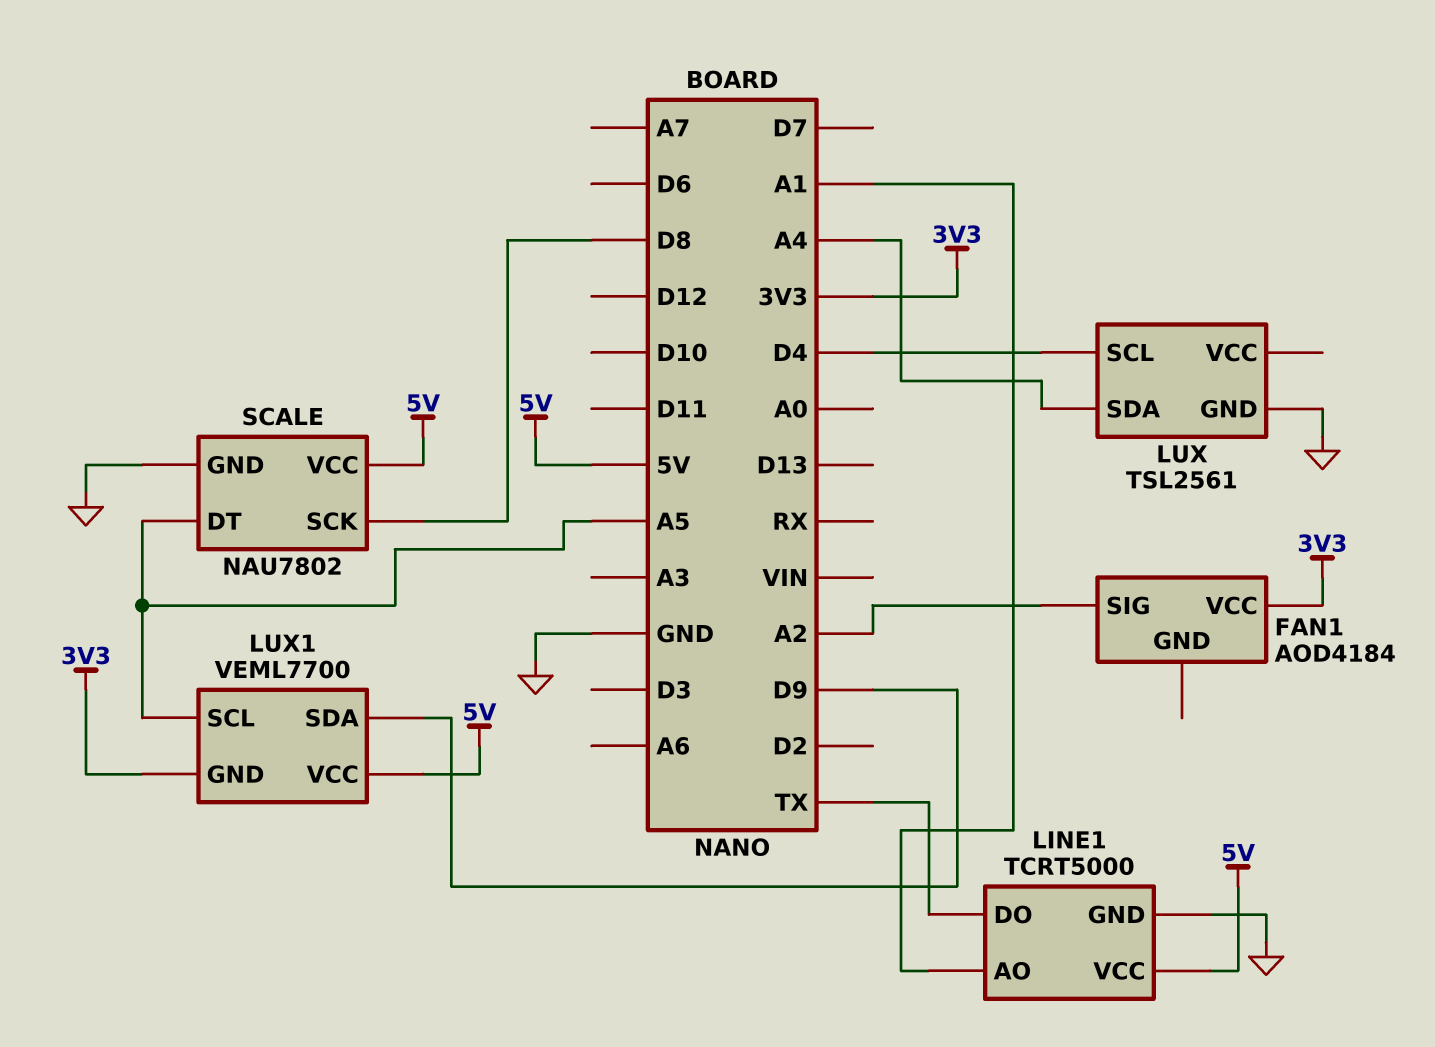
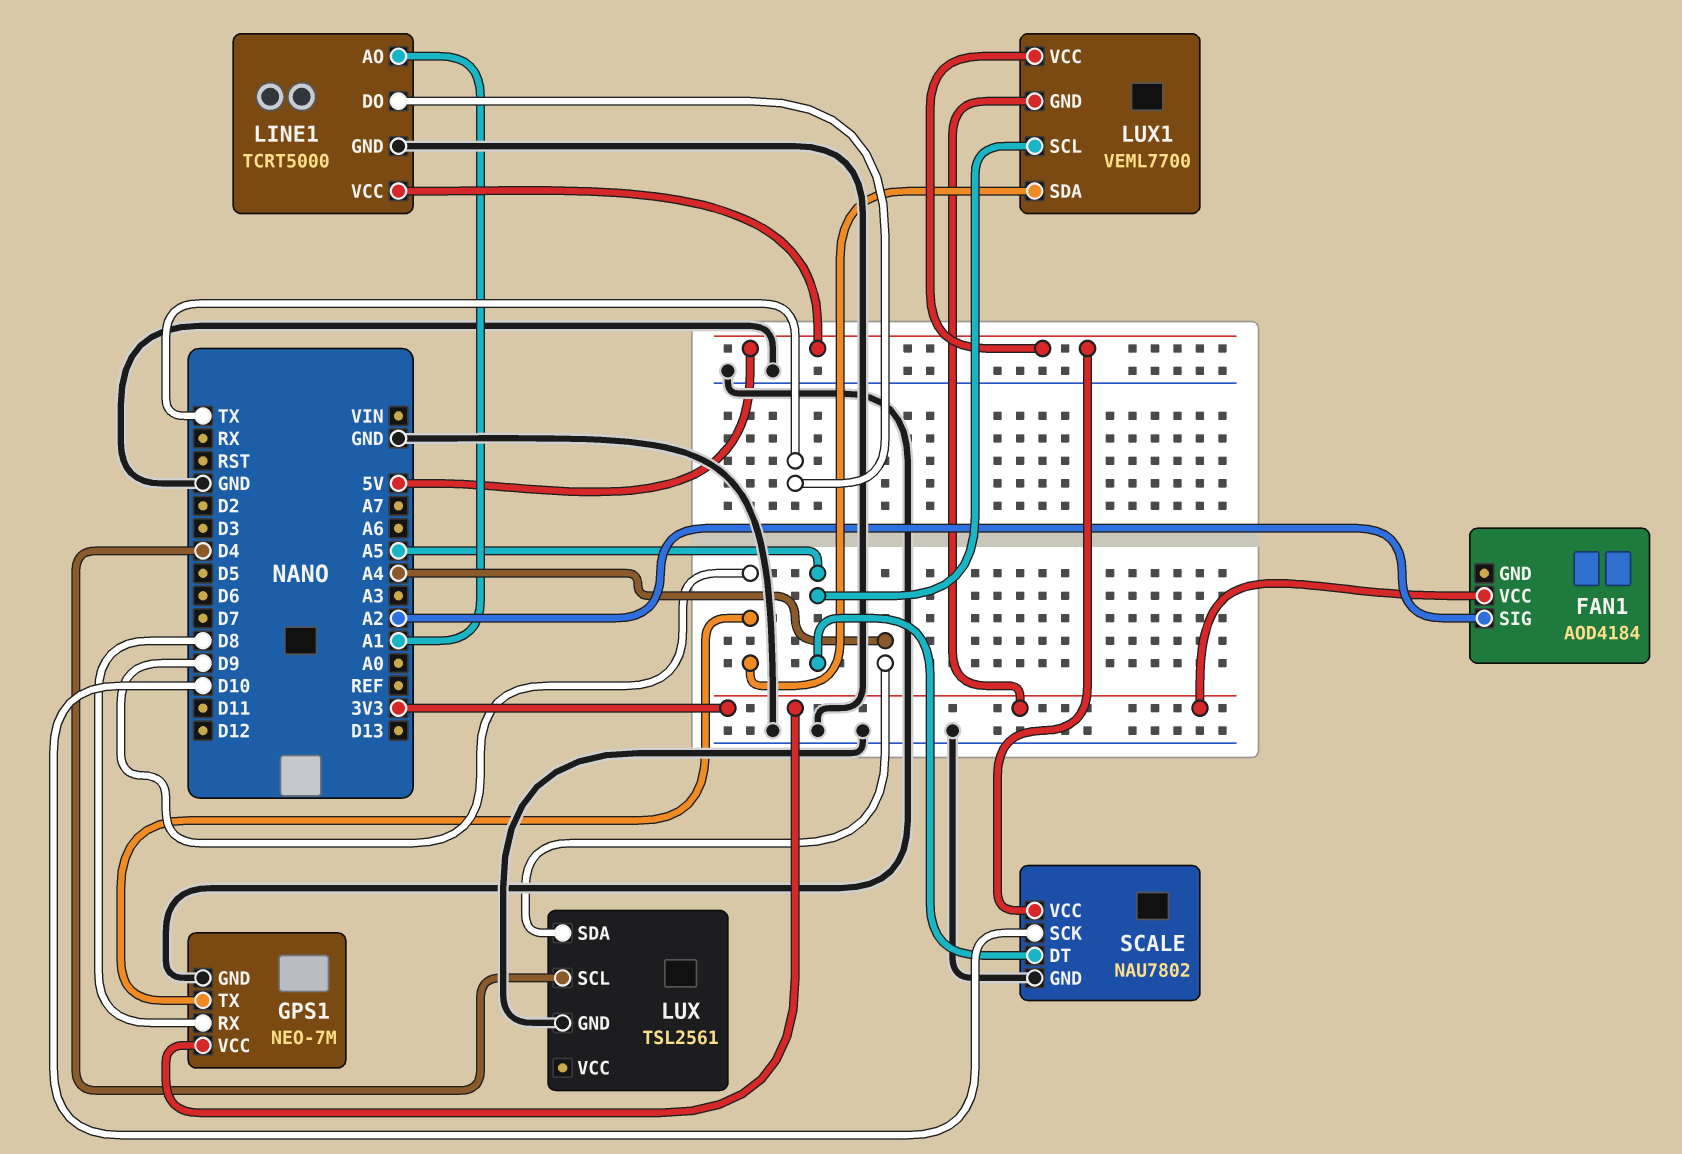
GPS1: none -> NEO-7M
GPS1 pin GND: none -> GND
GPS1 pin RX: none -> D8
GPS1 pin TX: none -> D9
GPS1 pin VCC: none -> 3V3
SCALE pin SCK: D8 -> D10

